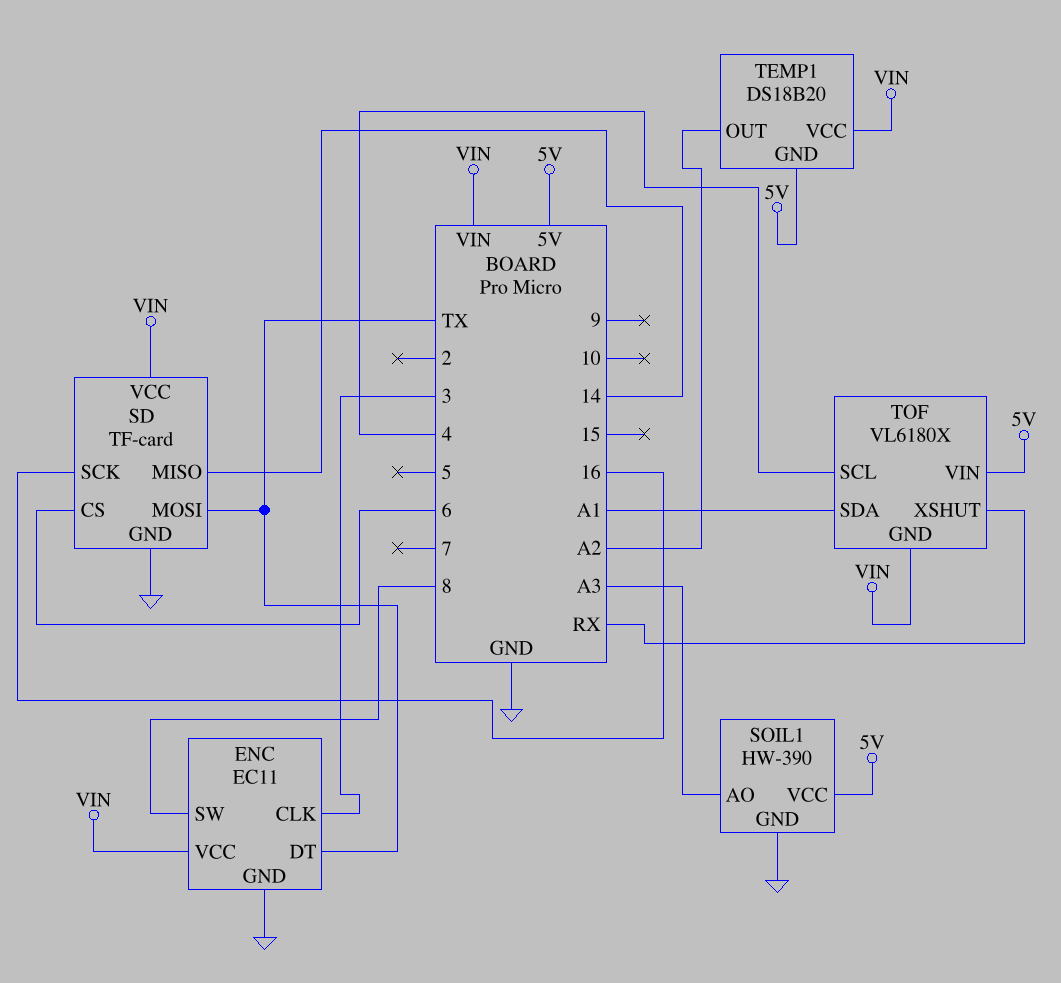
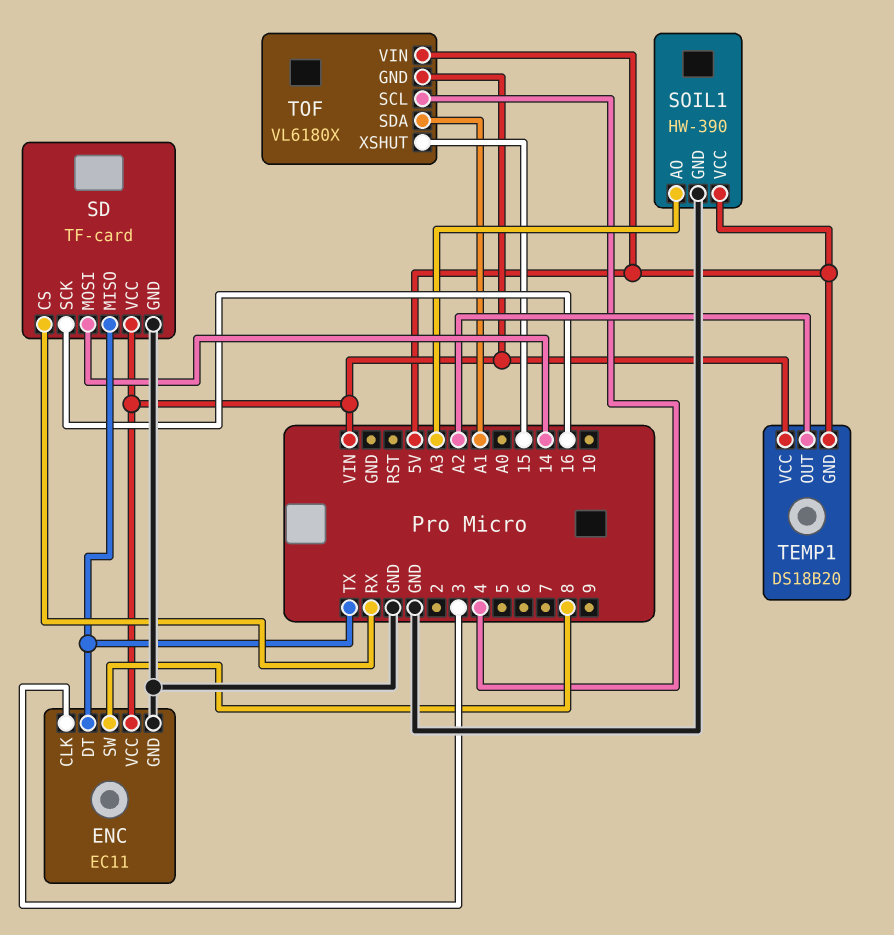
SD pin CS: 6 -> RX
SD pin MISO: 14 -> TX
SD pin MOSI: TX -> 14
TOF pin XSHUT: RX -> 15

